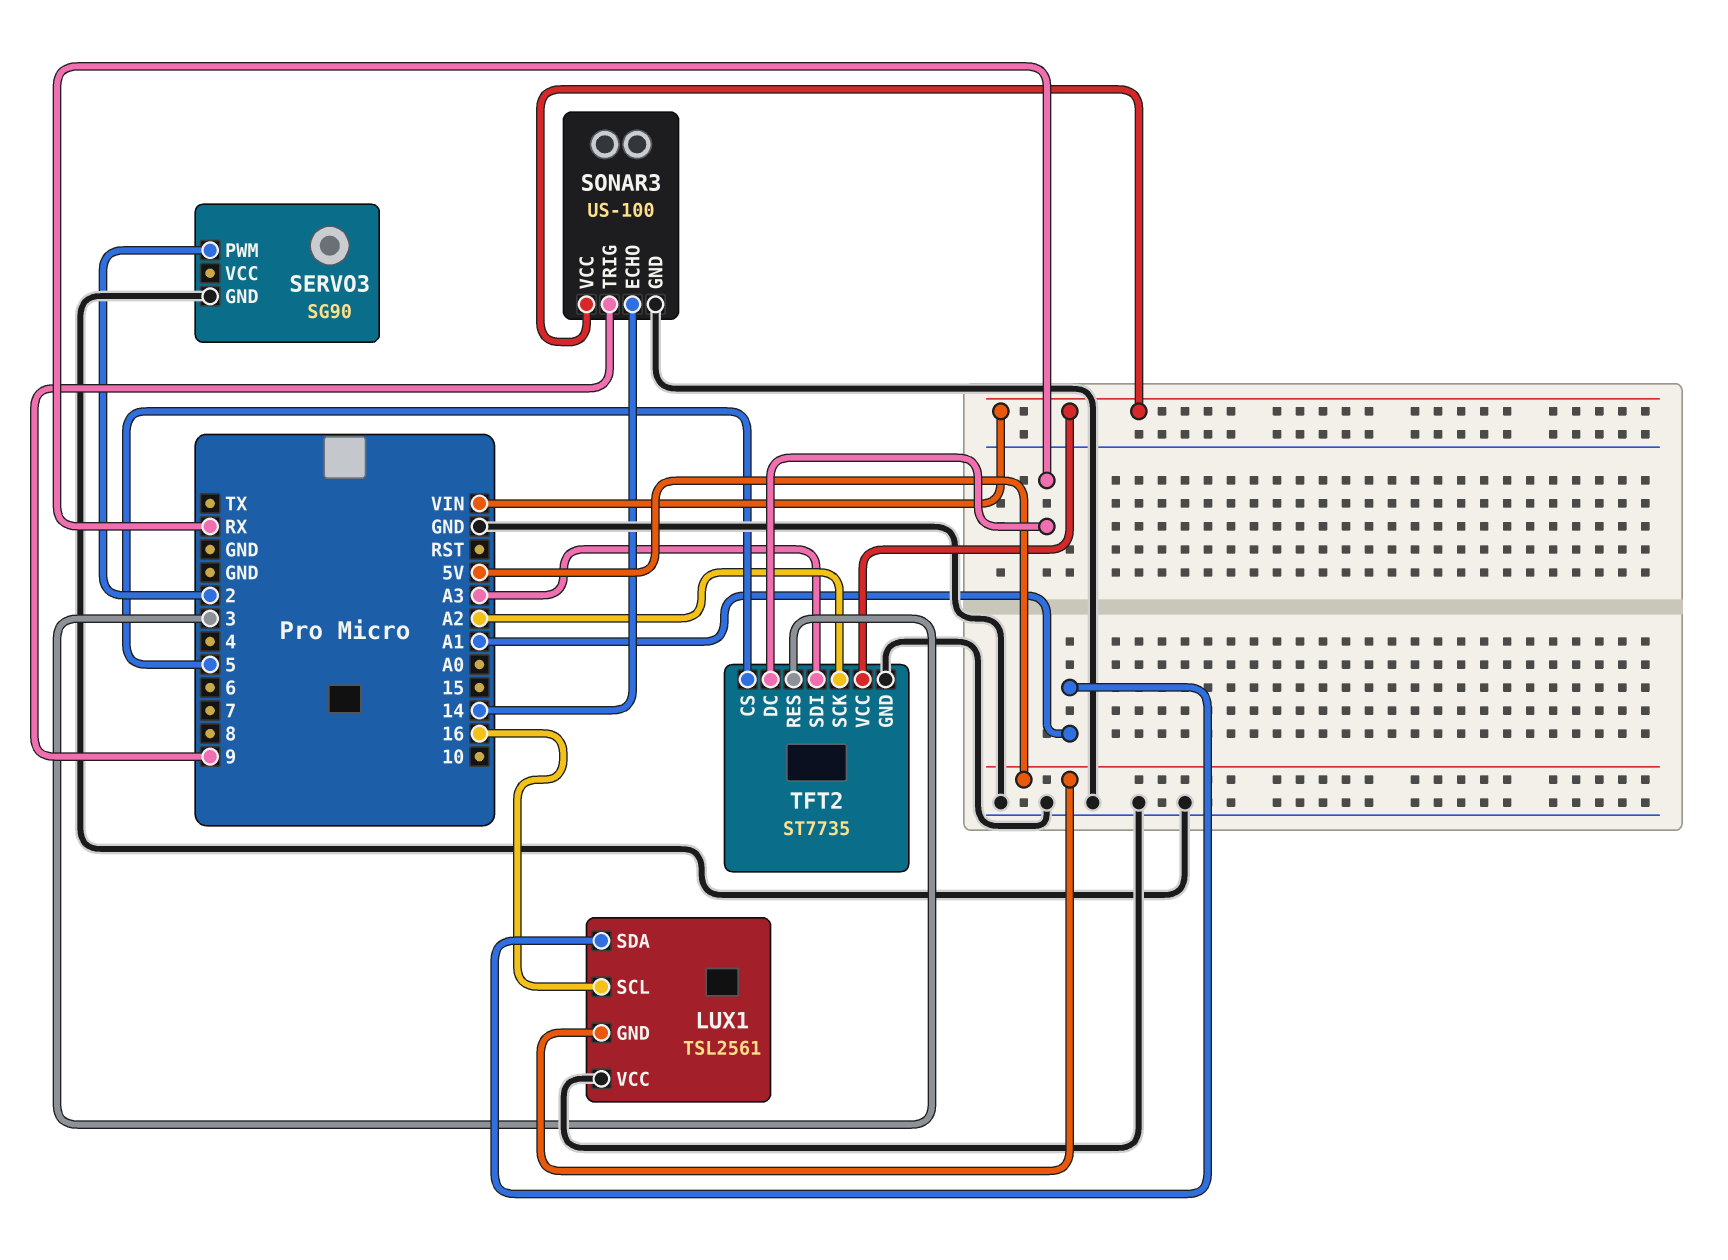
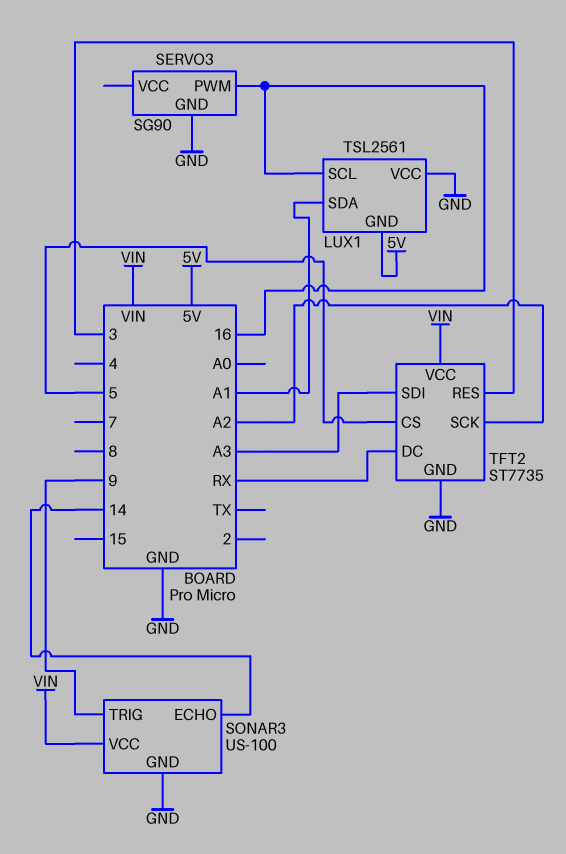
SERVO3 pin PWM: 2 -> 16

